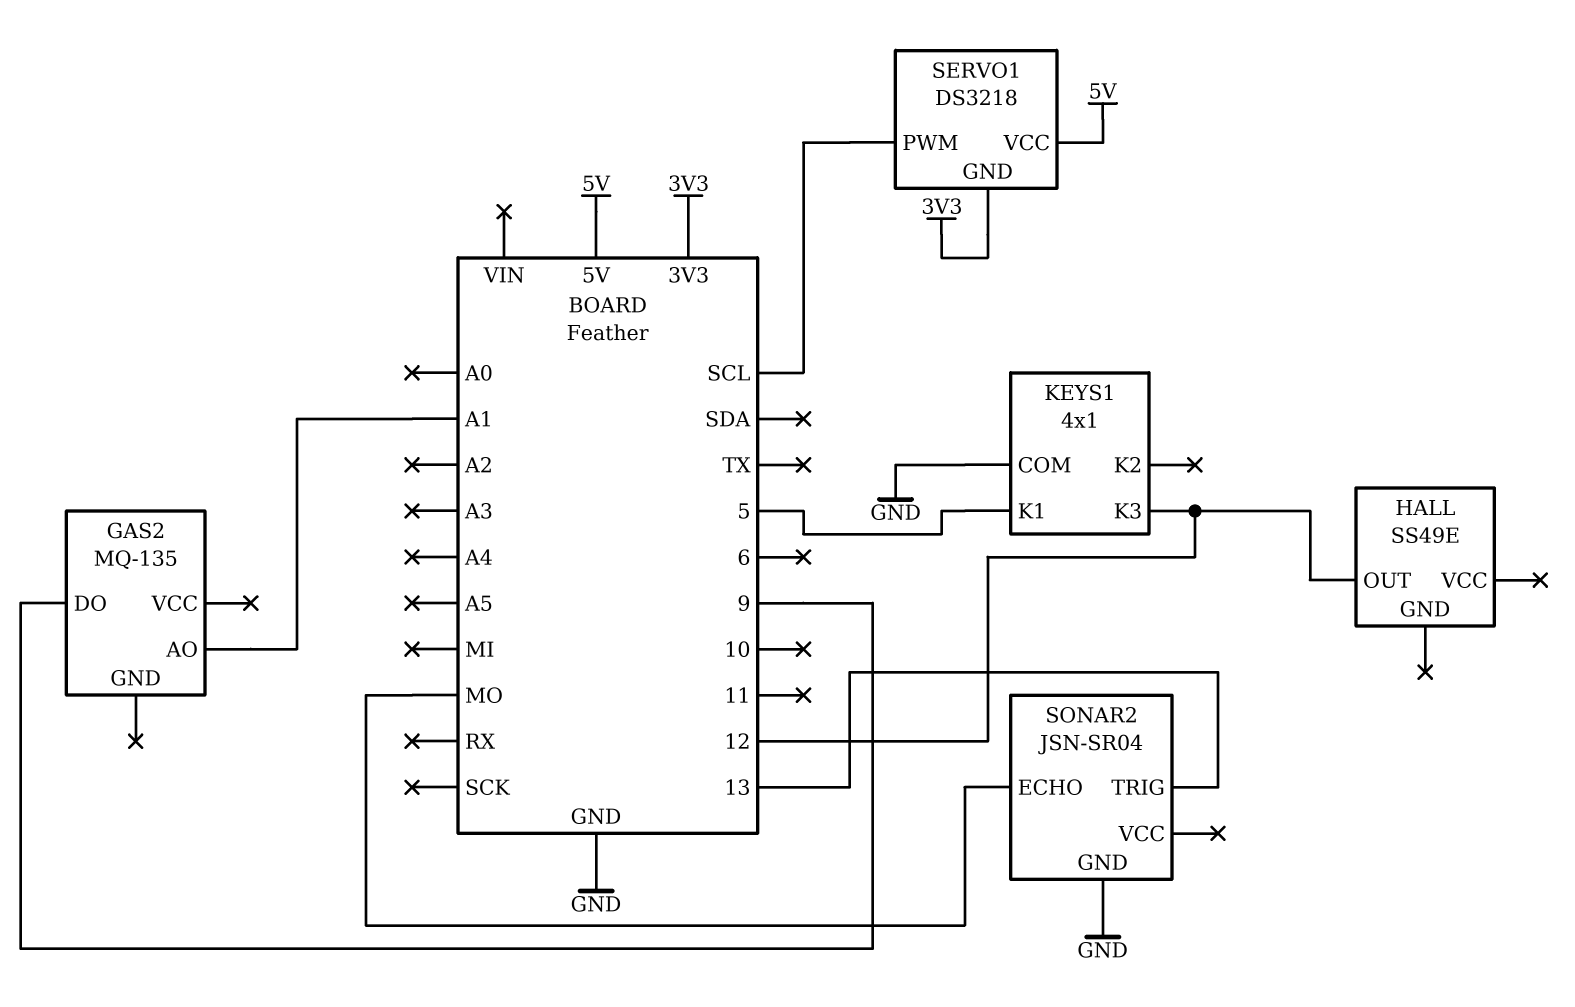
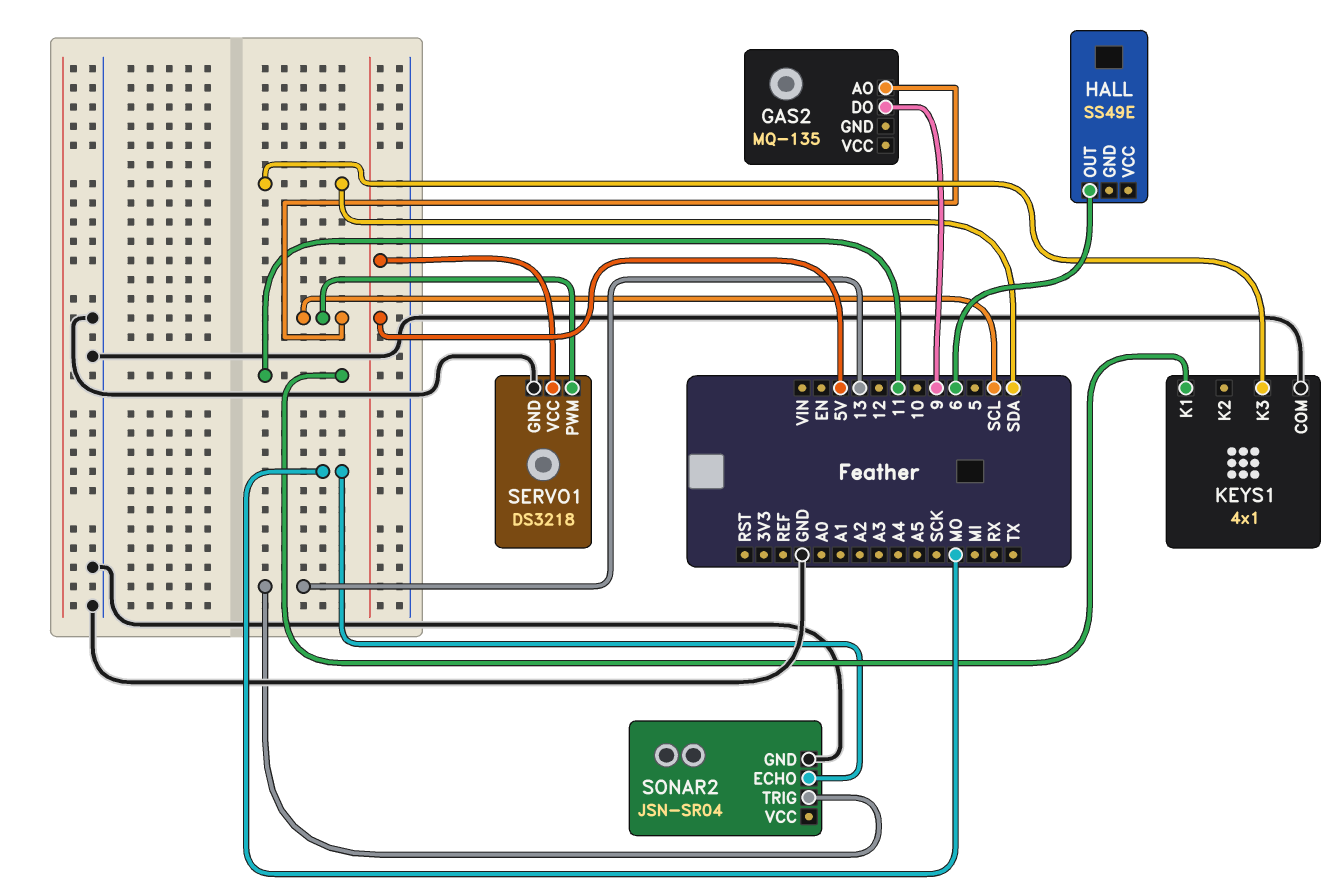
GAS2 pin AO: A1 -> SCL
HALL pin OUT: 12 -> 6
KEYS1 pin K1: 5 -> 11
KEYS1 pin K3: 12 -> SDA
SERVO1 pin GND: 3V3 -> GND

